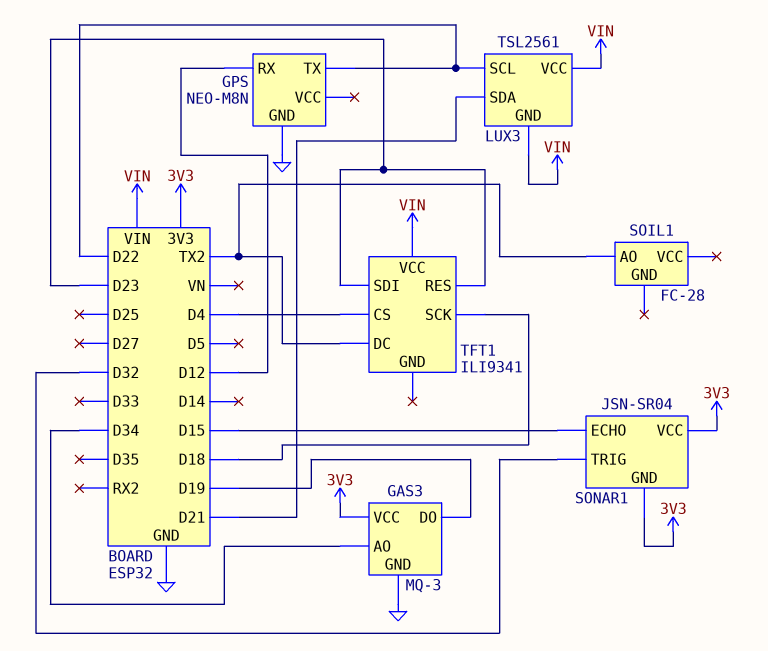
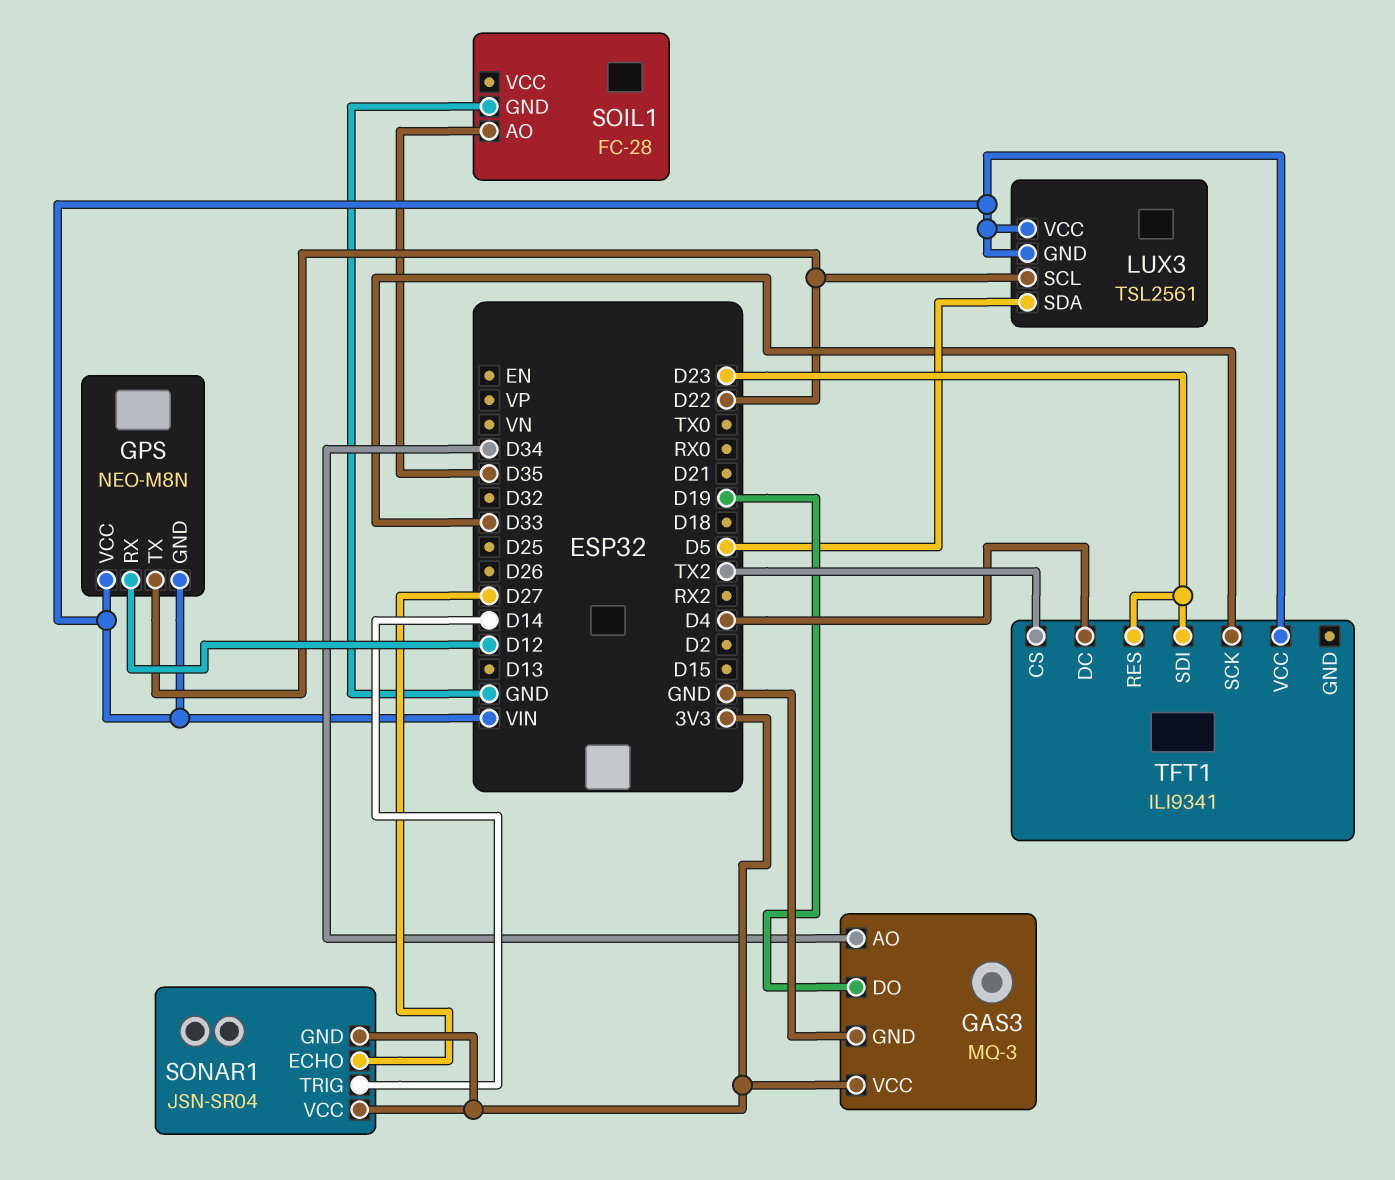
GPS pin GND: GND -> VIN
GPS pin VCC: none -> VIN
LUX3 pin SDA: D21 -> D5
SOIL1 pin AO: TX2 -> D35
SOIL1 pin GND: none -> GND
SONAR1 pin ECHO: D15 -> D27
SONAR1 pin TRIG: D32 -> D14
TFT1 pin CS: D4 -> TX2
TFT1 pin DC: TX2 -> D4
TFT1 pin SCK: D18 -> D33

